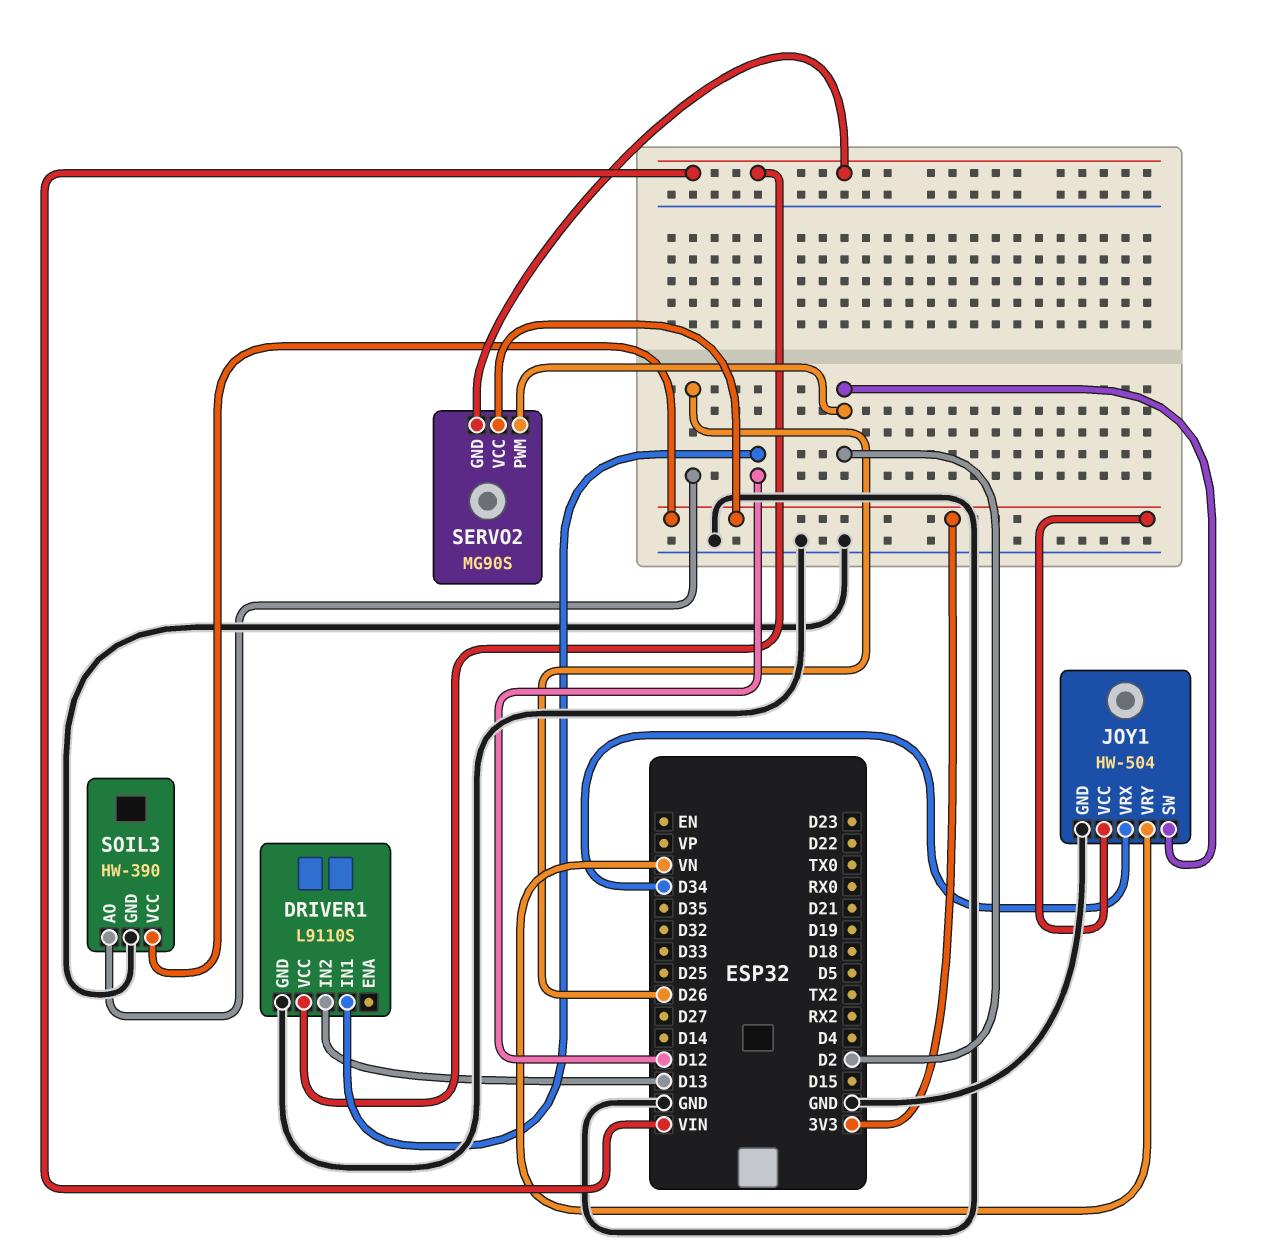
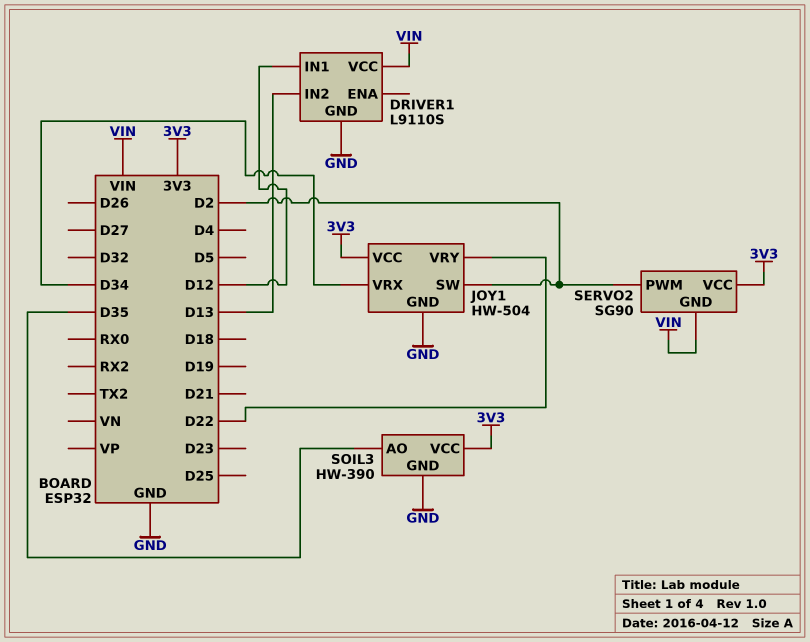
JOY1 pin VRY: VN -> D22
SERVO2: MG90S -> SG90
SOIL3 pin AO: D26 -> D35

